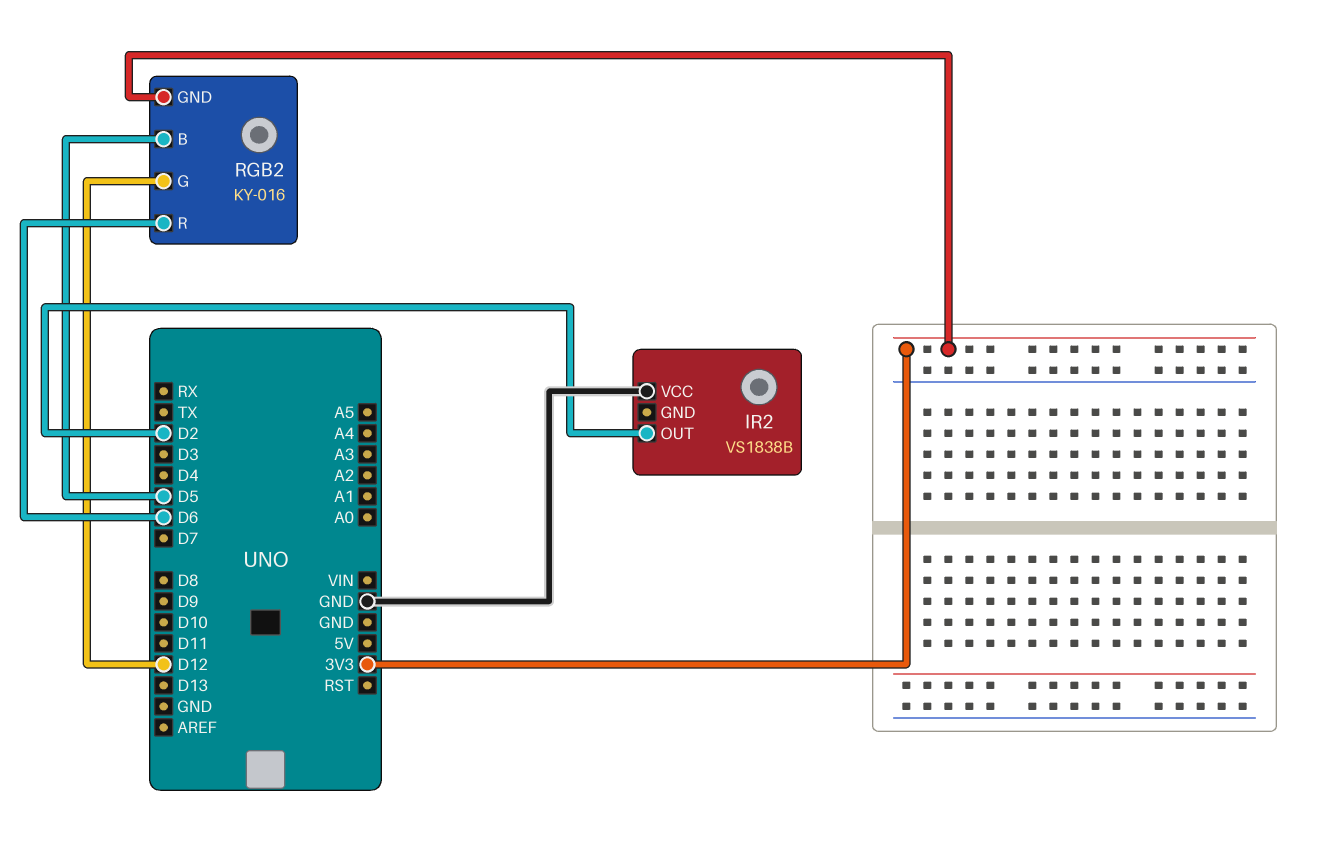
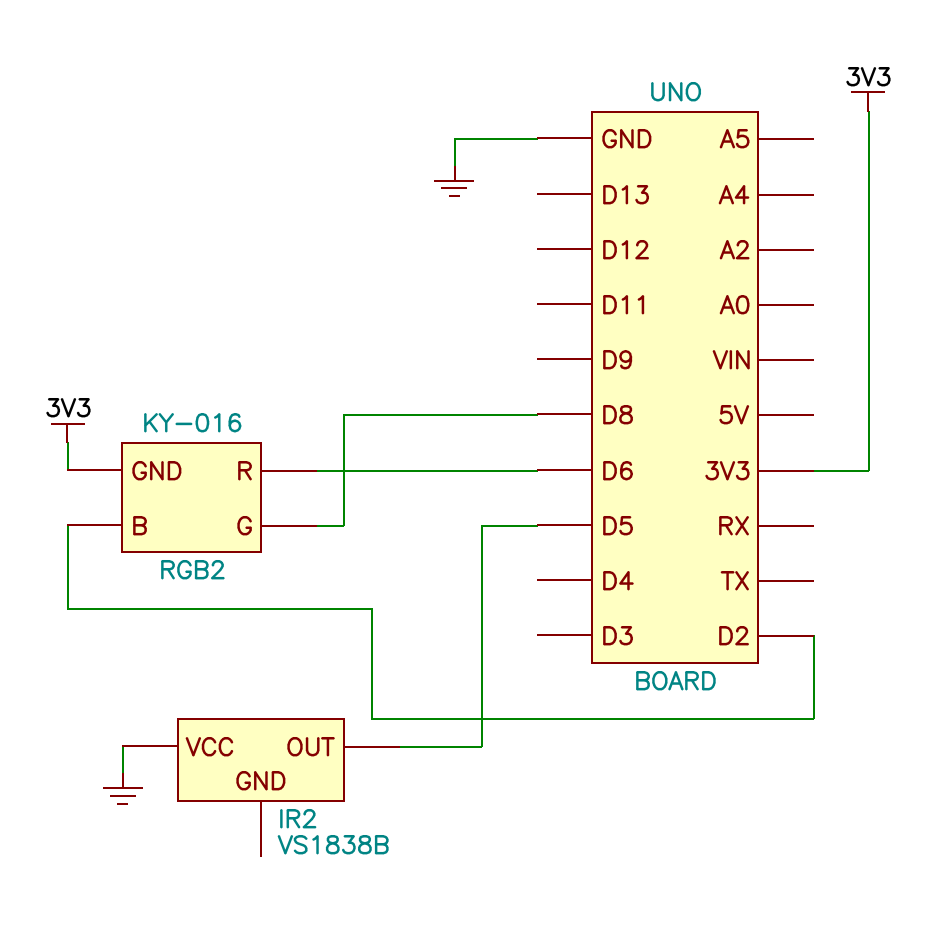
IR2 pin OUT: D2 -> D5
RGB2 pin B: D5 -> D2
RGB2 pin G: D12 -> D8

